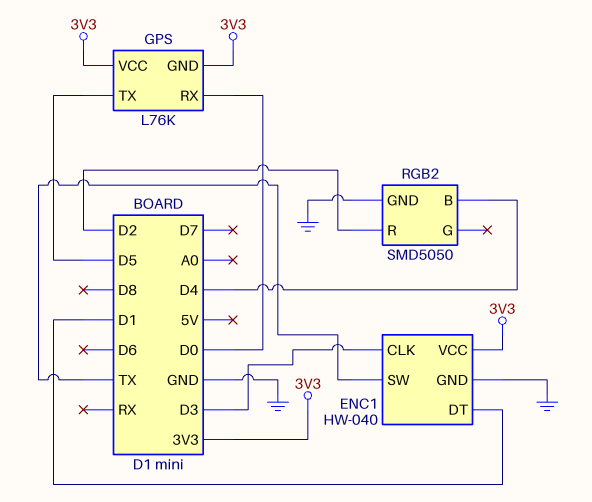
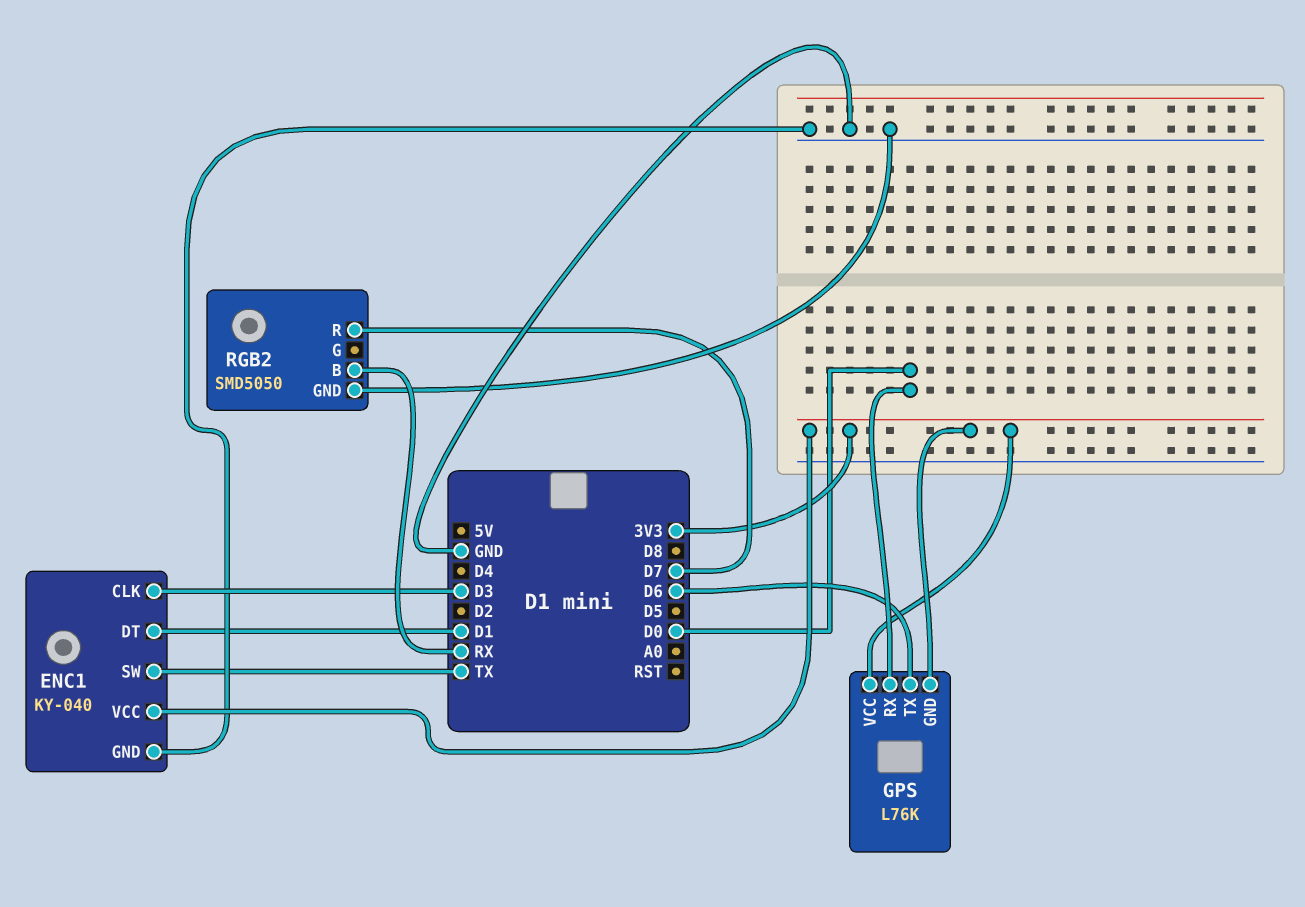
ENC1: HW-040 -> KY-040
GPS pin TX: D5 -> D6
RGB2 pin B: D4 -> RX
RGB2 pin R: D2 -> D7

